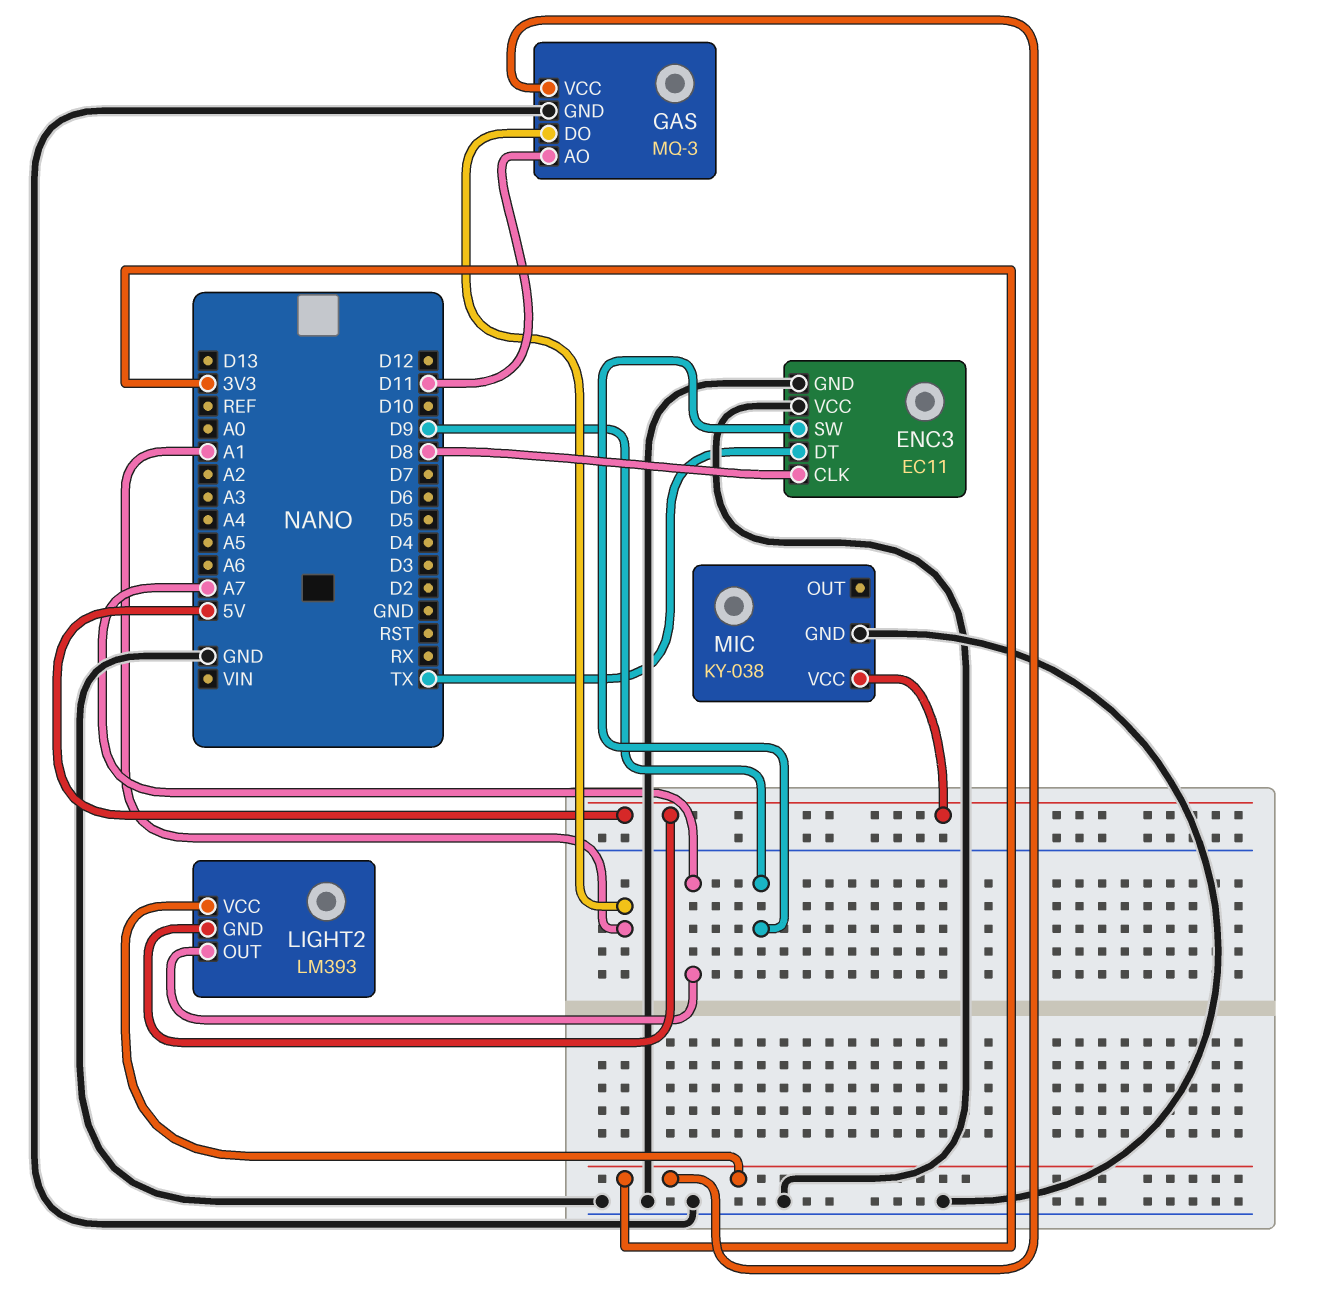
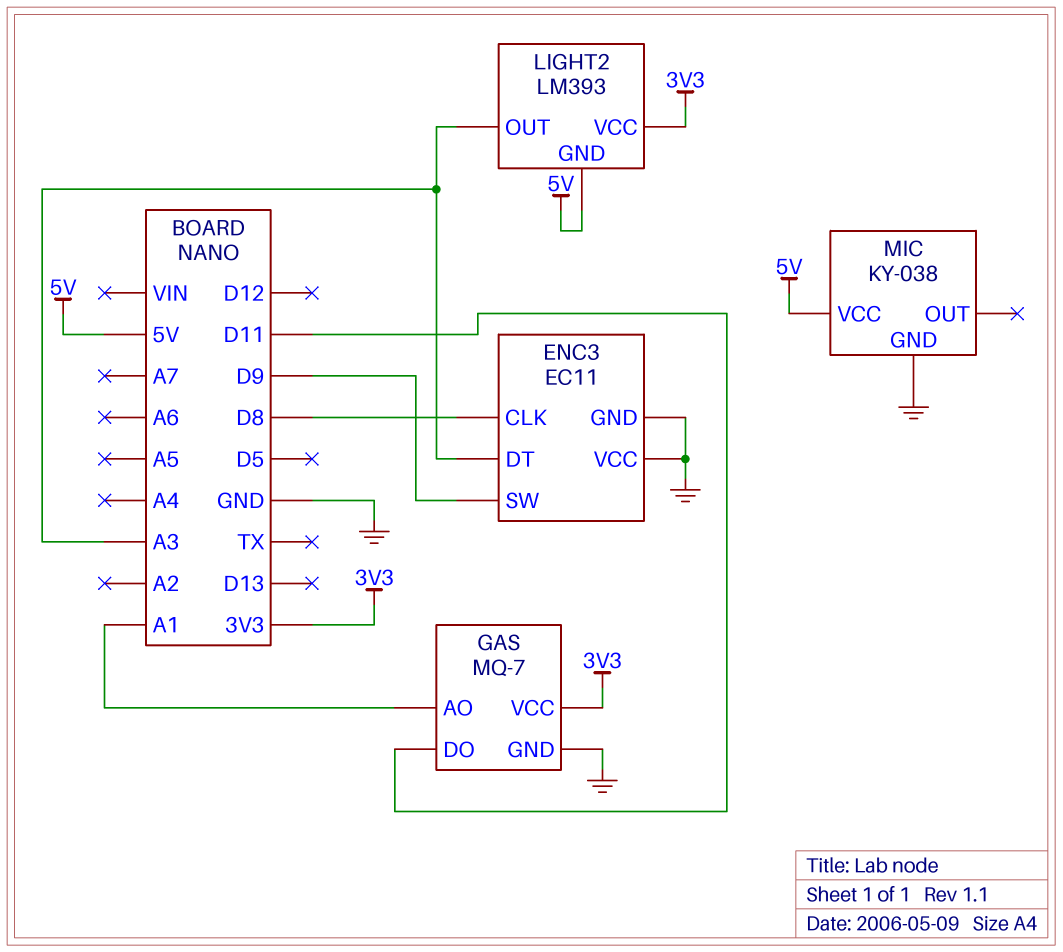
ENC3 pin DT: TX -> A3
GAS: MQ-3 -> MQ-7
GAS pin AO: D11 -> A1
GAS pin DO: A1 -> D11
LIGHT2 pin OUT: A7 -> A3

